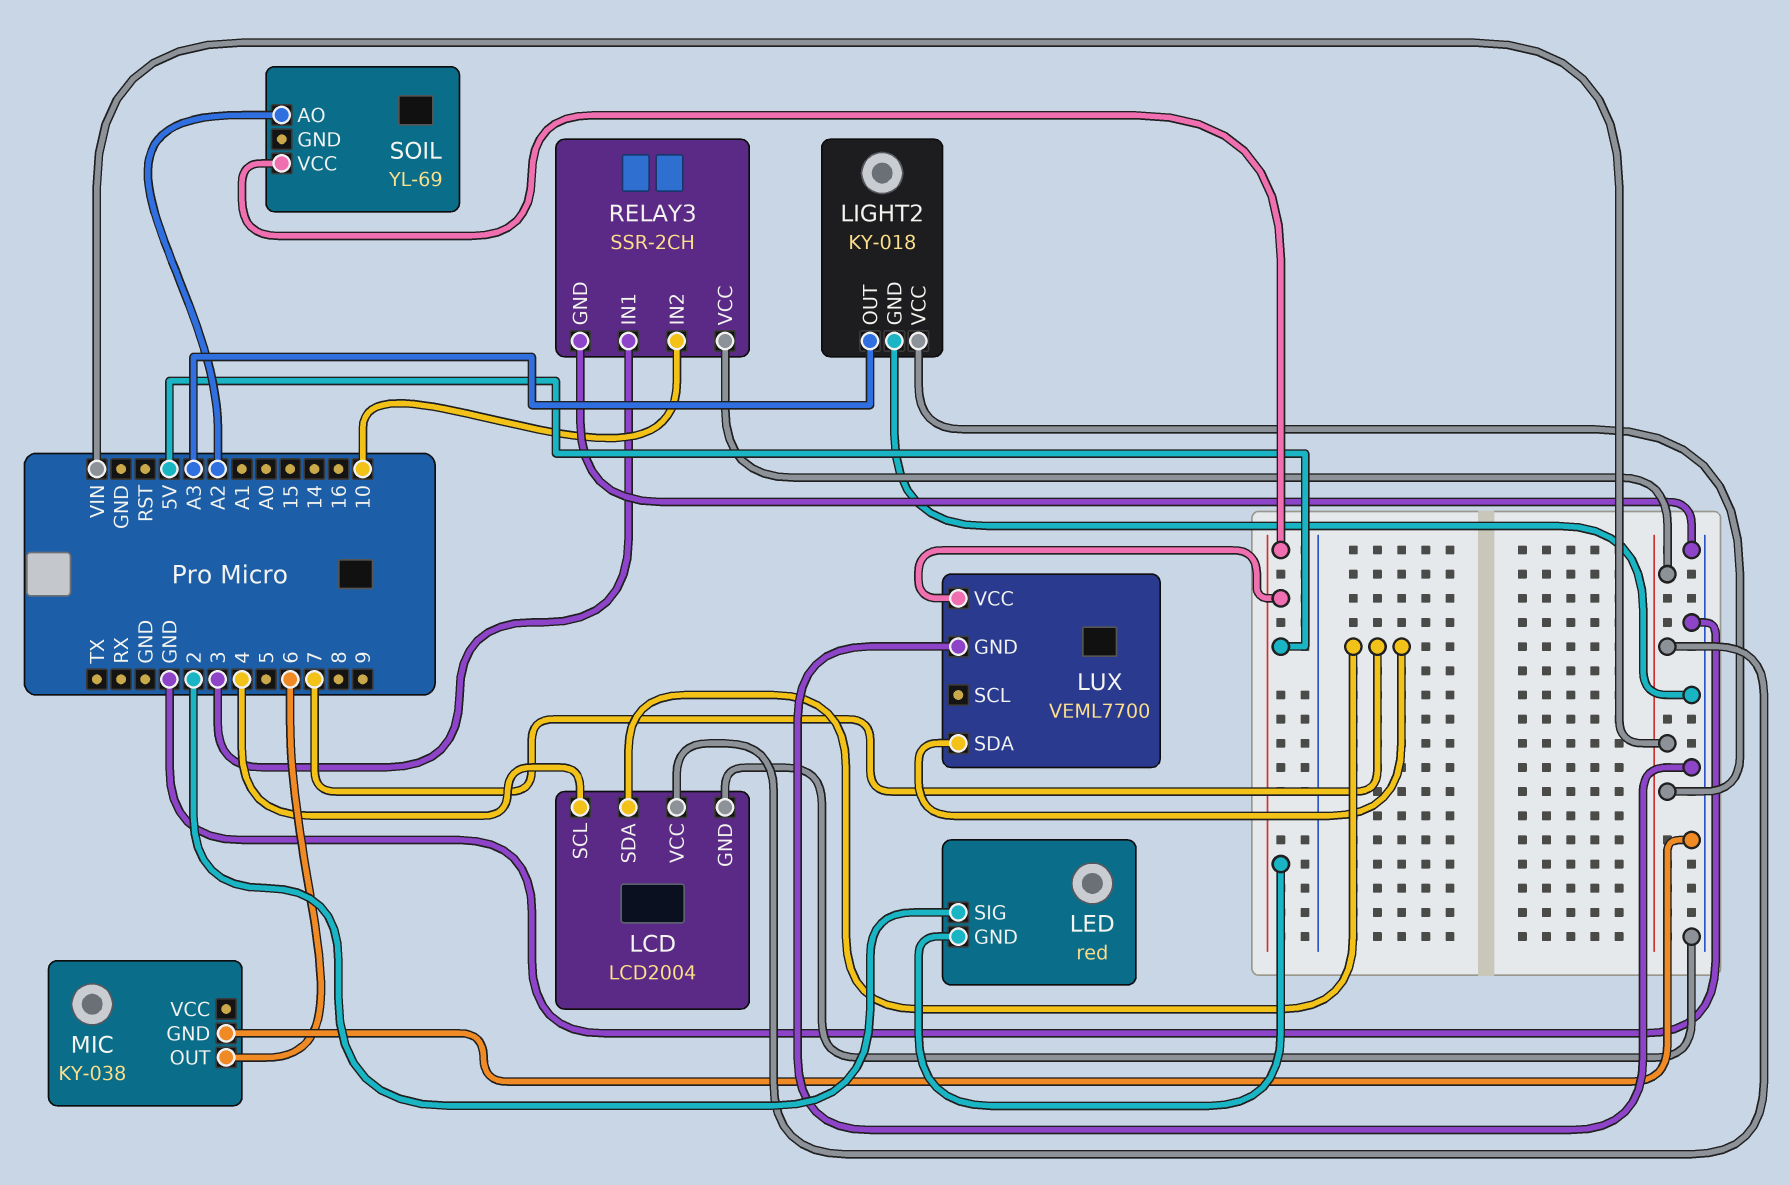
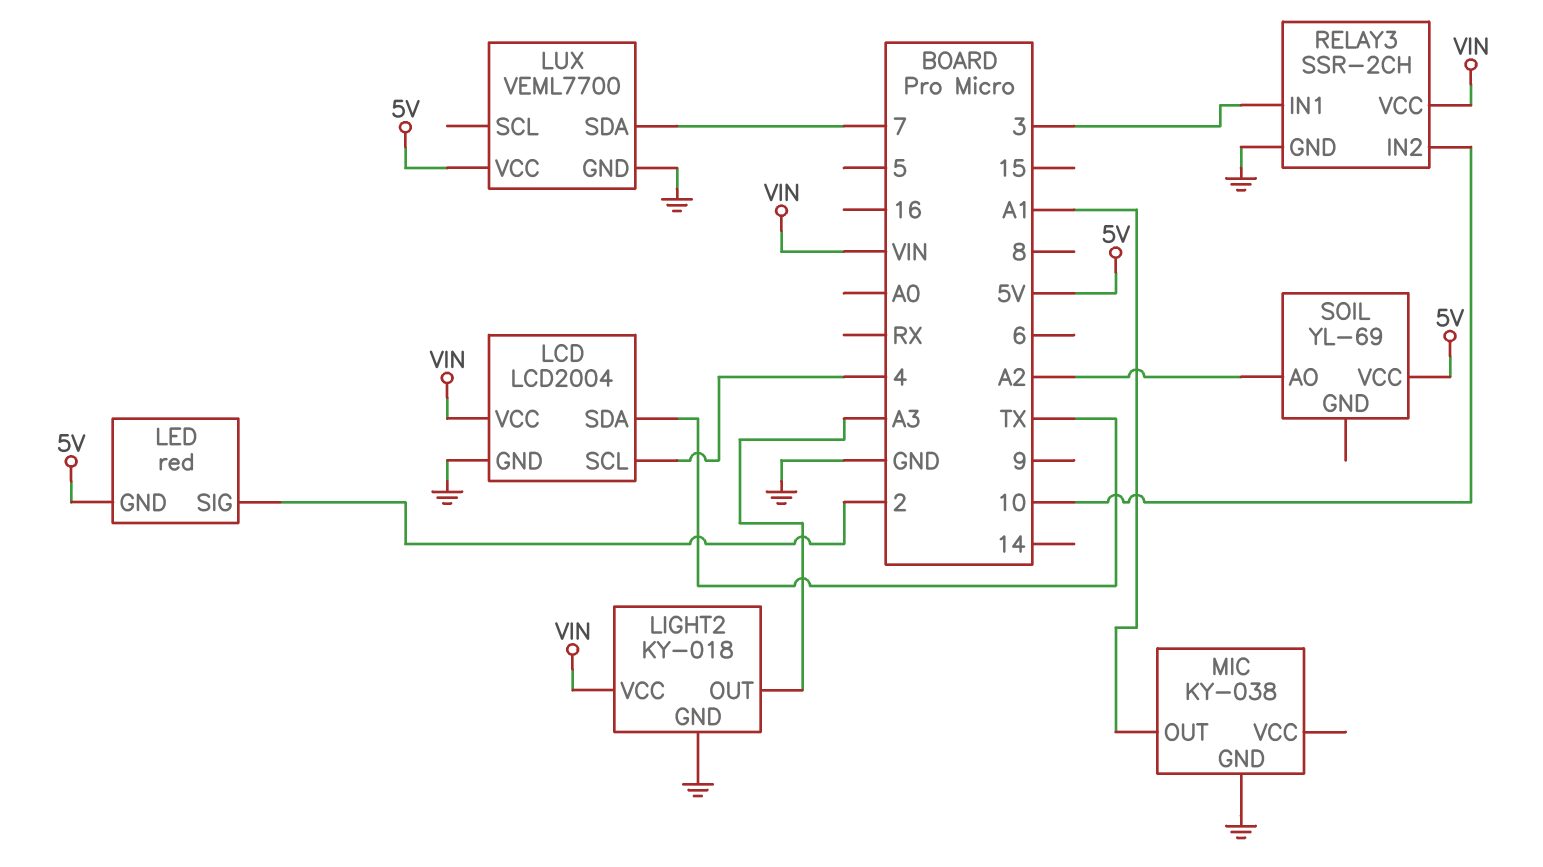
LCD pin SDA: 7 -> TX
MIC pin OUT: 6 -> A1

